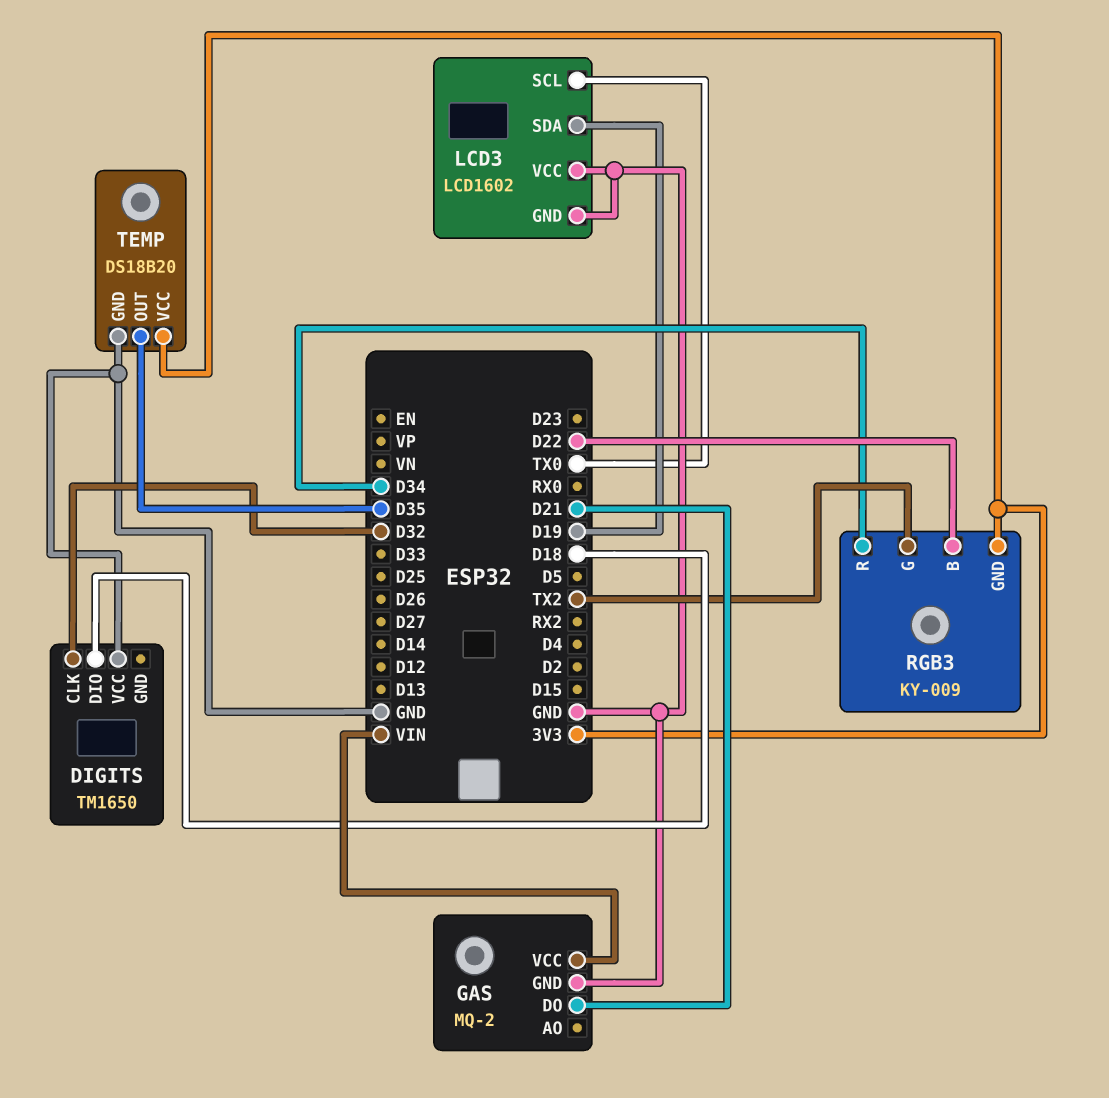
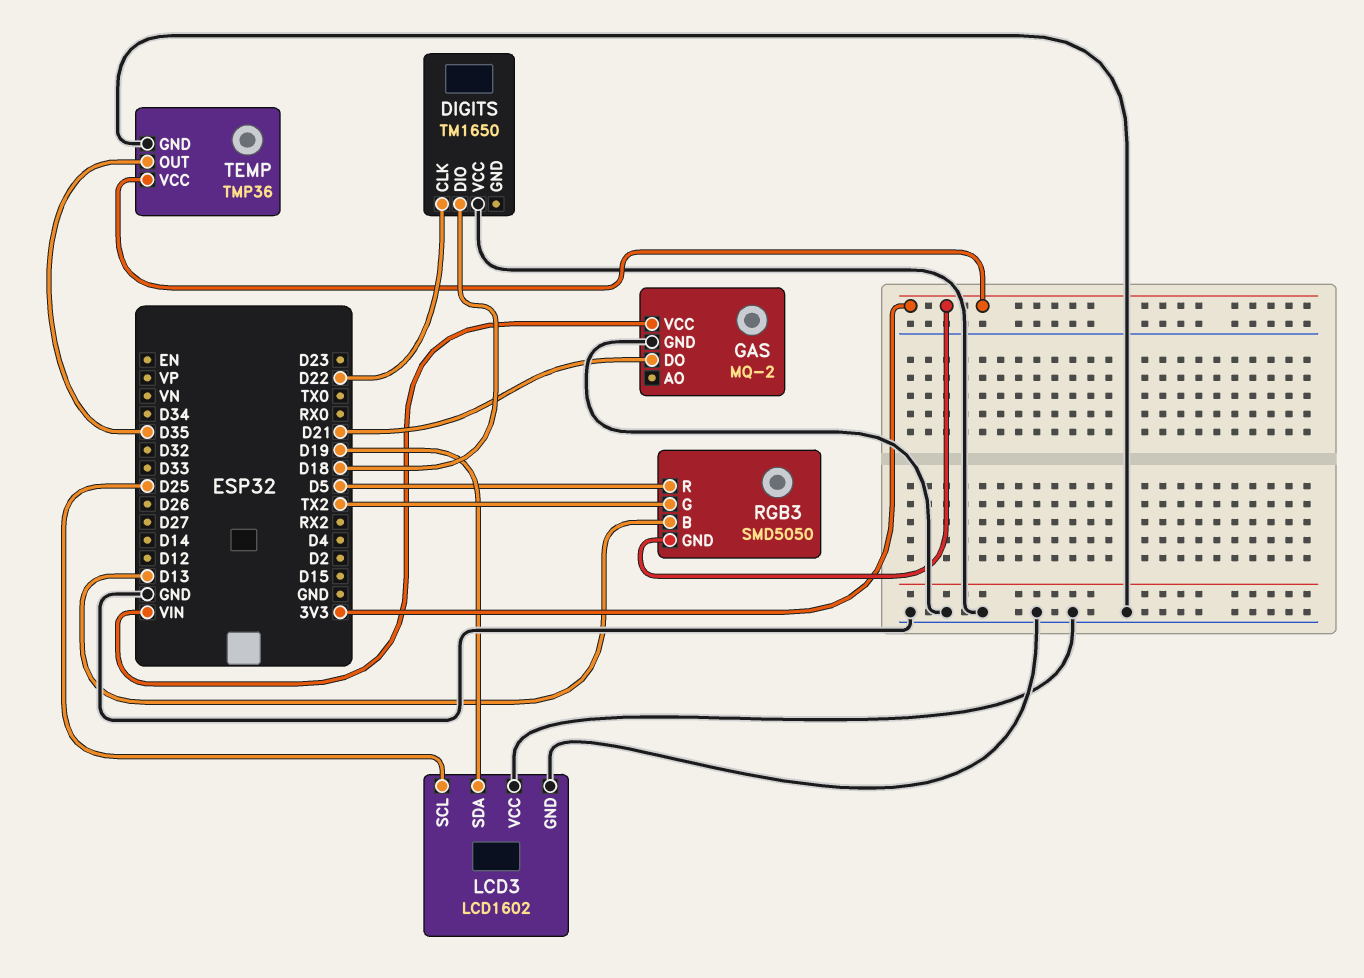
DIGITS pin CLK: D32 -> D22
LCD3 pin SCL: TX0 -> D25
RGB3: KY-009 -> SMD5050
RGB3 pin B: D22 -> D13
RGB3 pin R: D34 -> D5
TEMP: DS18B20 -> TMP36

